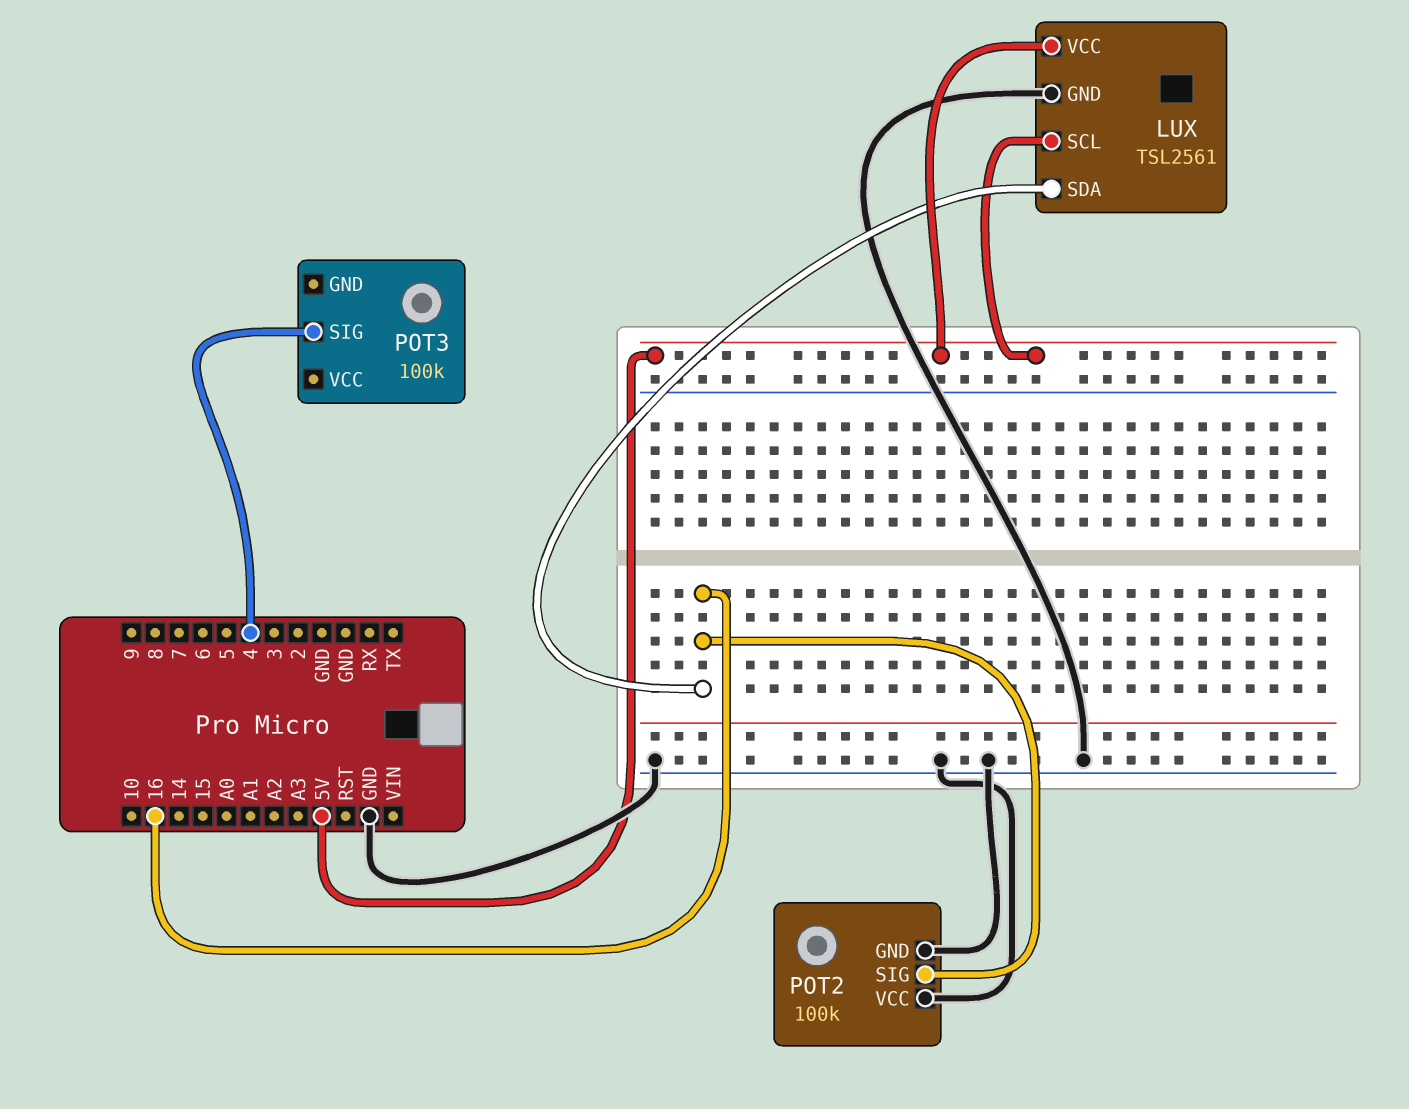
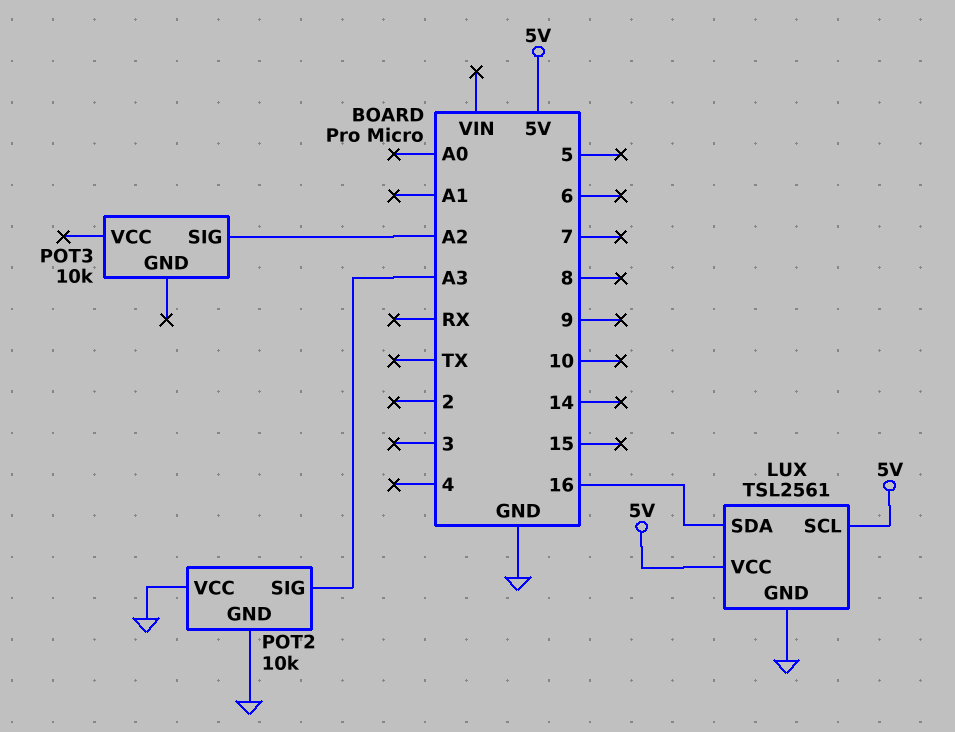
POT2: 100k -> 10k
POT2 pin SIG: 16 -> A3
POT3: 100k -> 10k
POT3 pin SIG: 4 -> A2

